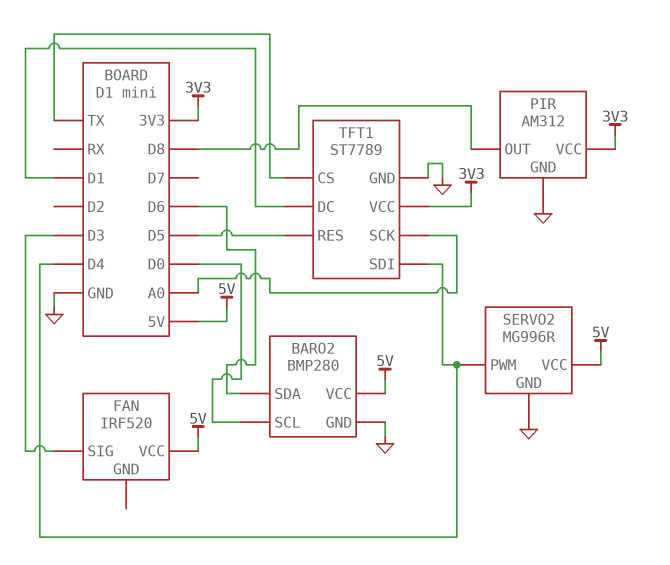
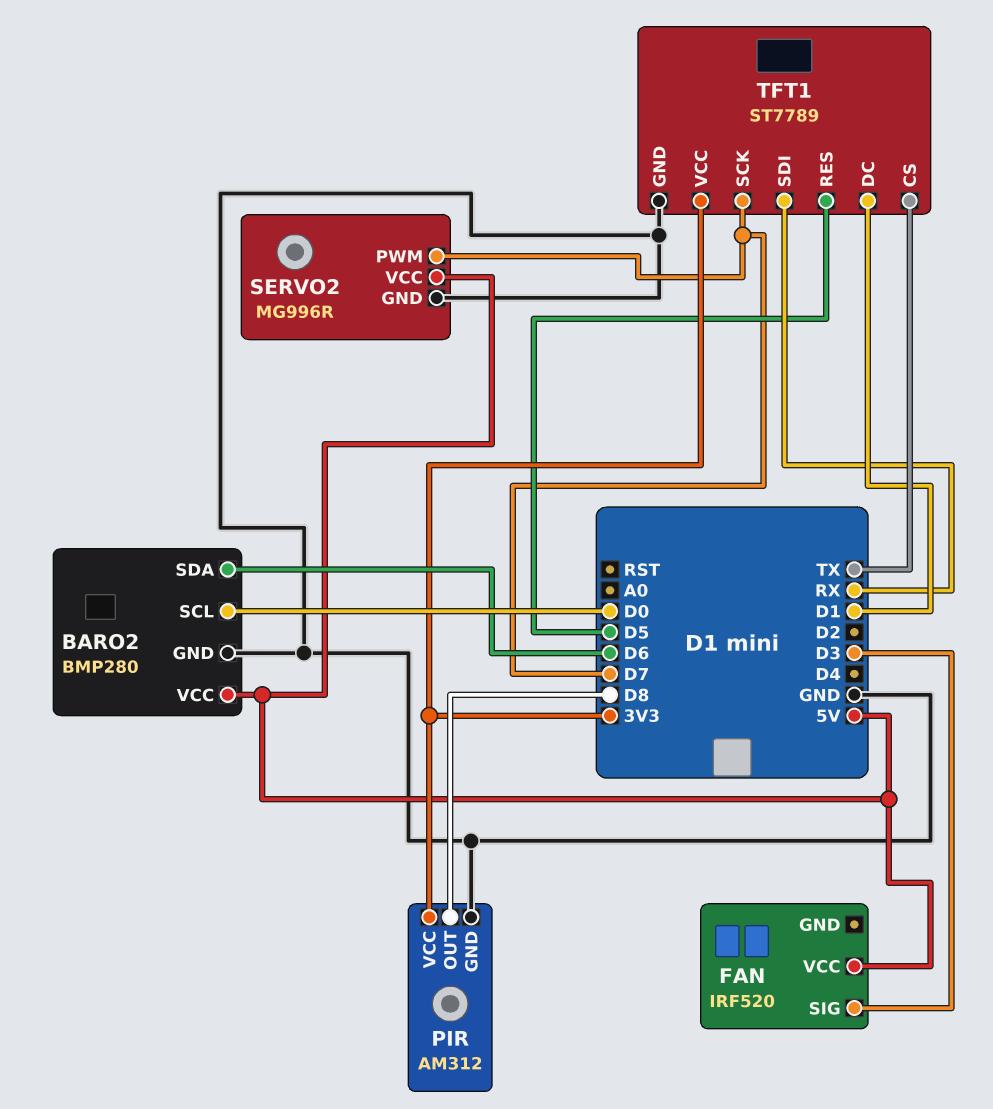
SERVO2 pin PWM: D4 -> D7
TFT1 pin SCK: A0 -> D7
TFT1 pin SDI: D4 -> RX

